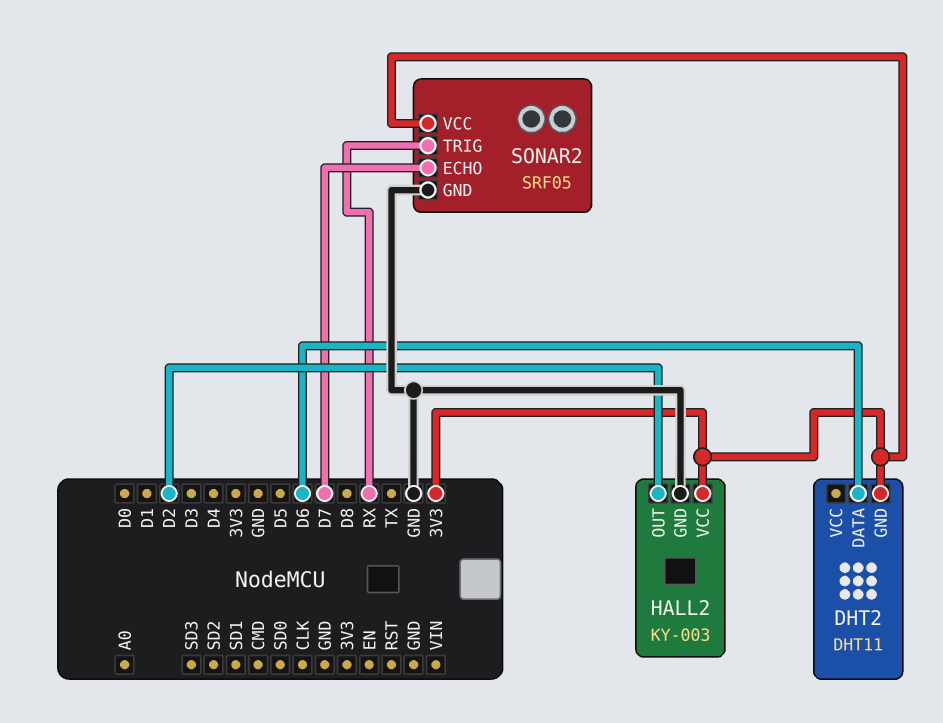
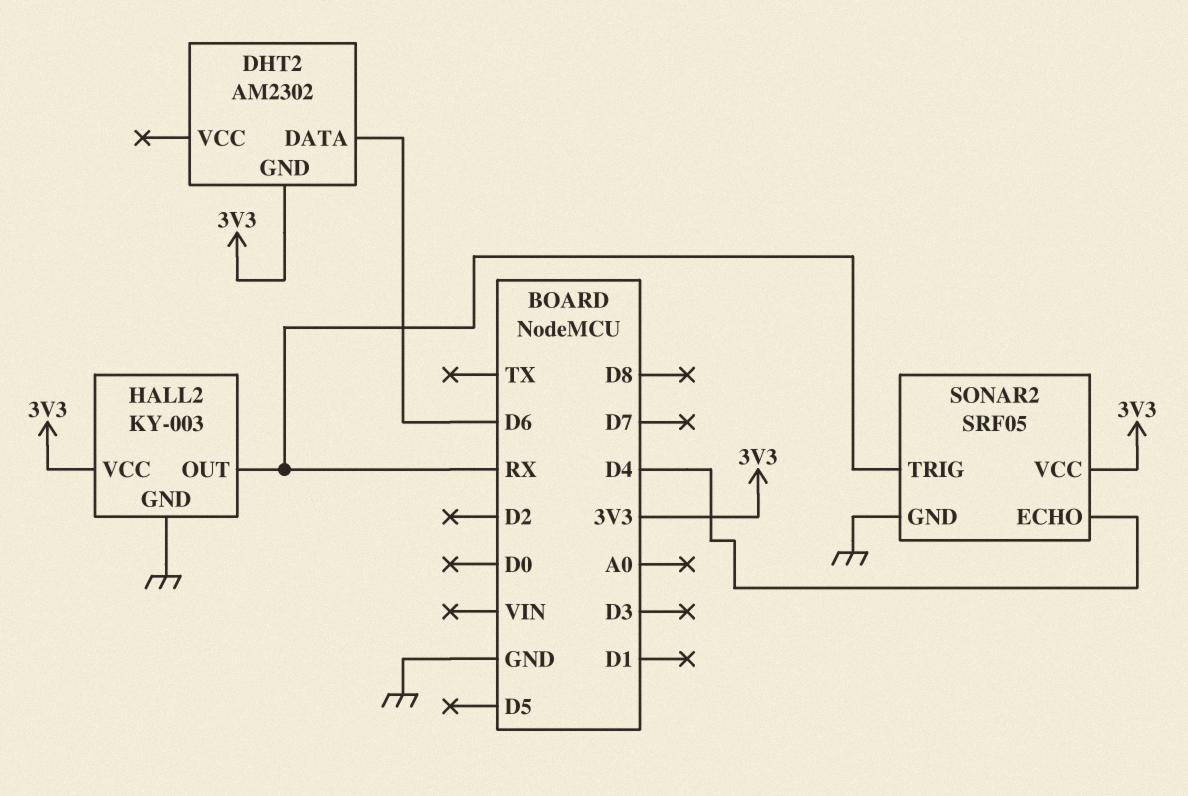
DHT2: DHT11 -> AM2302
HALL2 pin OUT: D2 -> RX
SONAR2 pin ECHO: D7 -> D4

